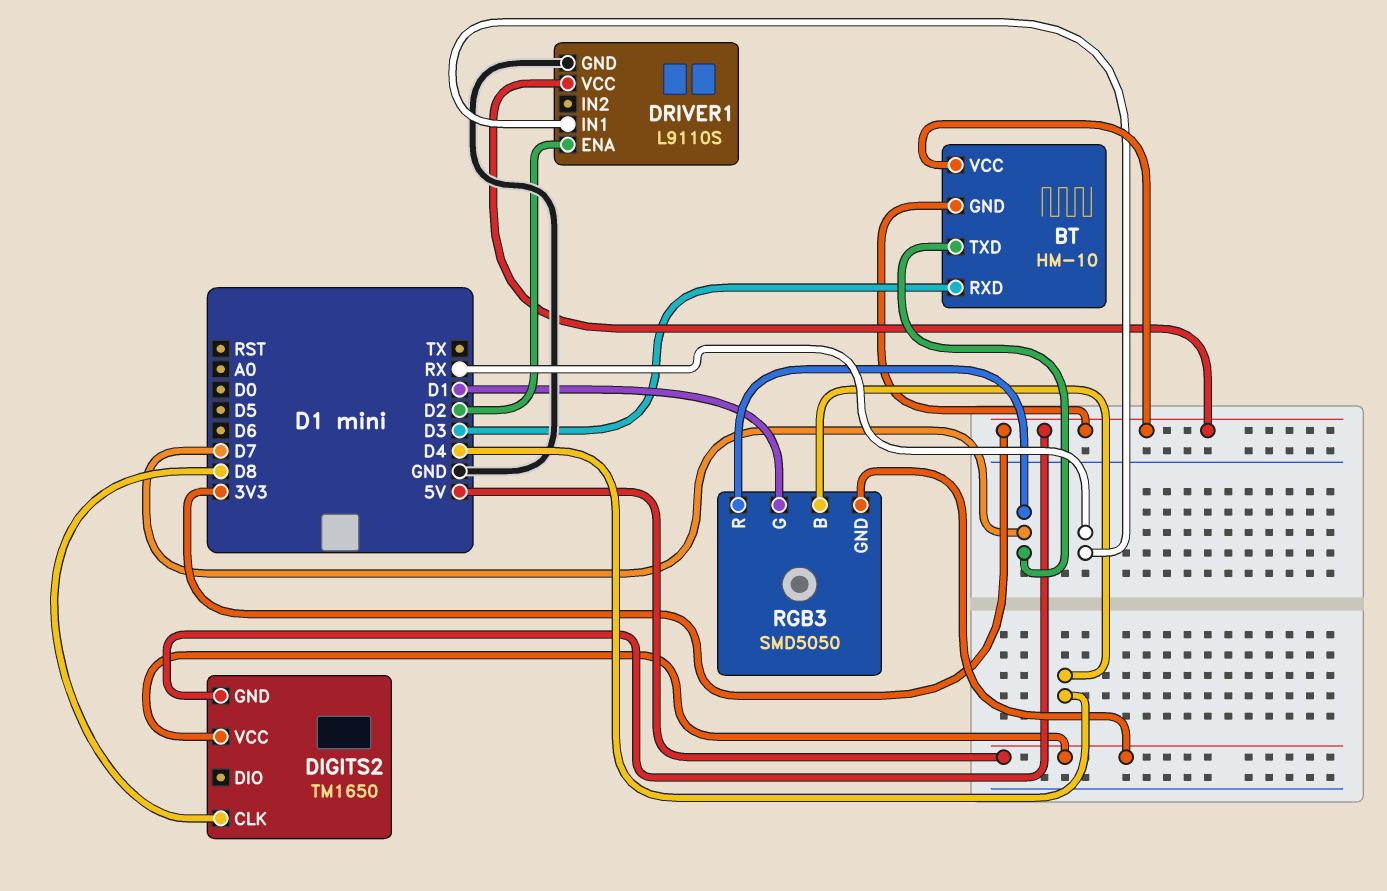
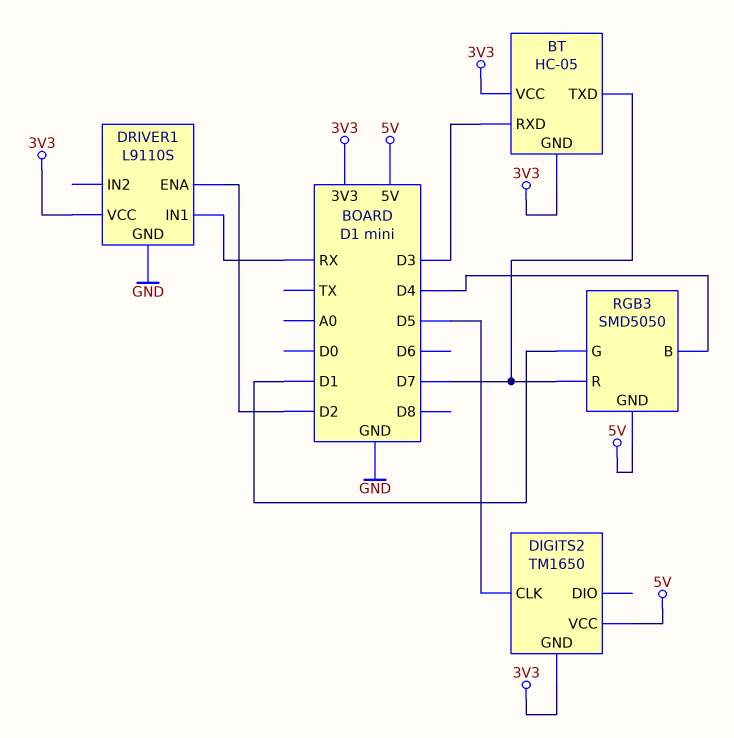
BT: HM-10 -> HC-05
DIGITS2 pin CLK: D8 -> D5

